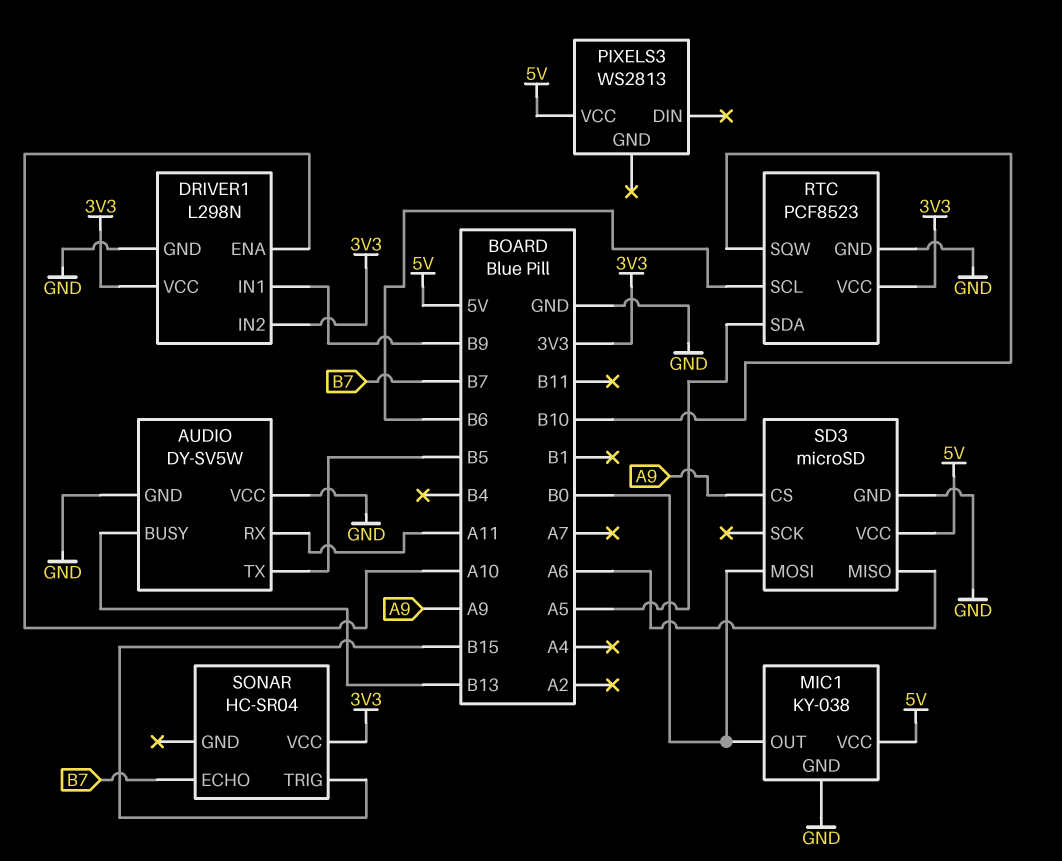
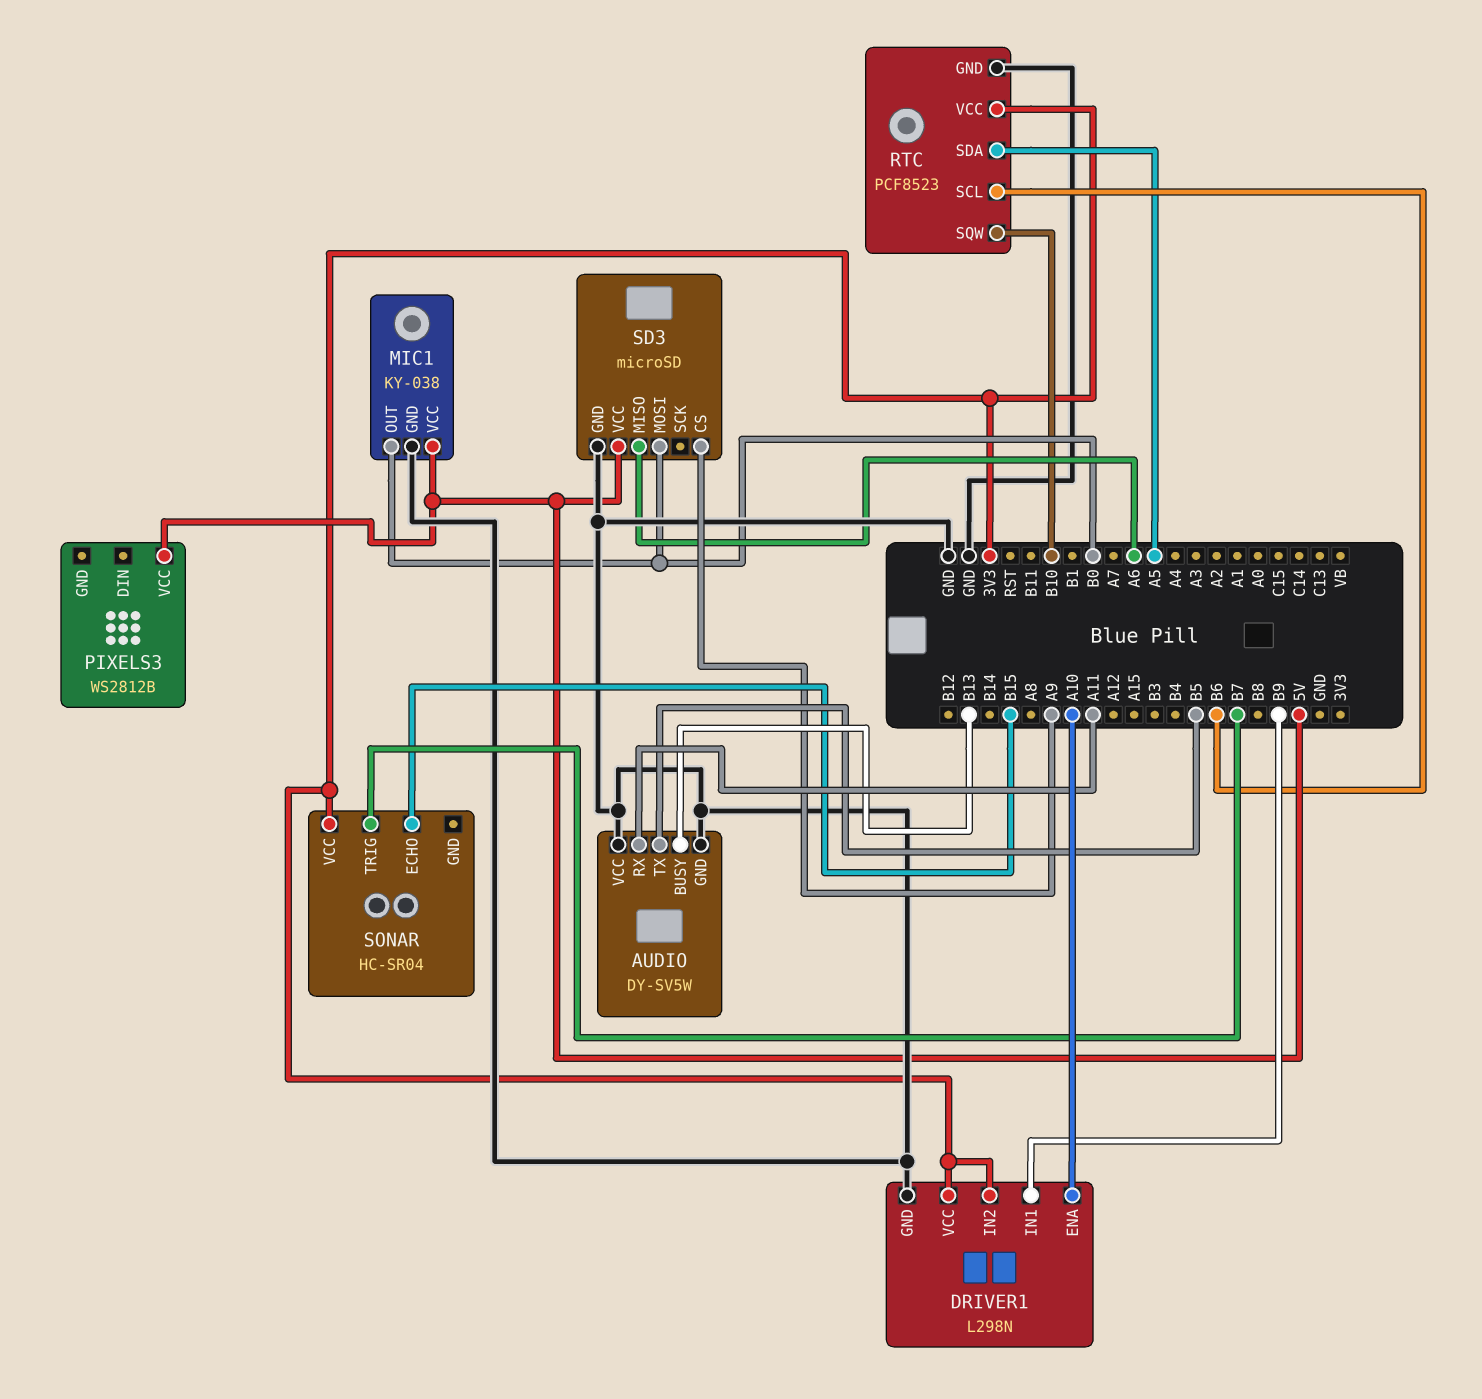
PIXELS3: WS2813 -> WS2812B
SONAR pin ECHO: B7 -> B15
SONAR pin TRIG: B15 -> B7

